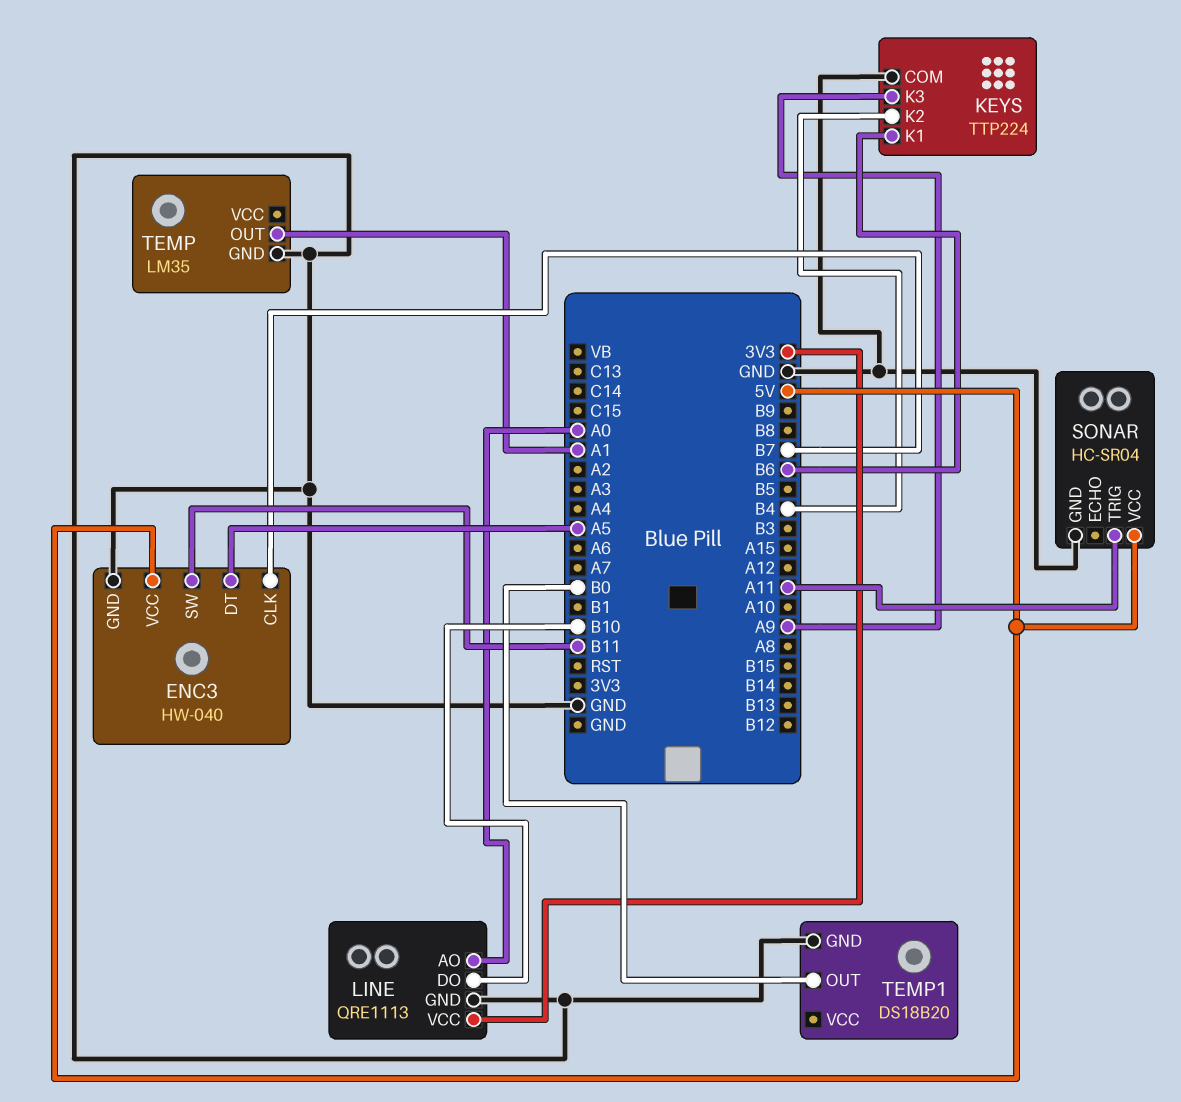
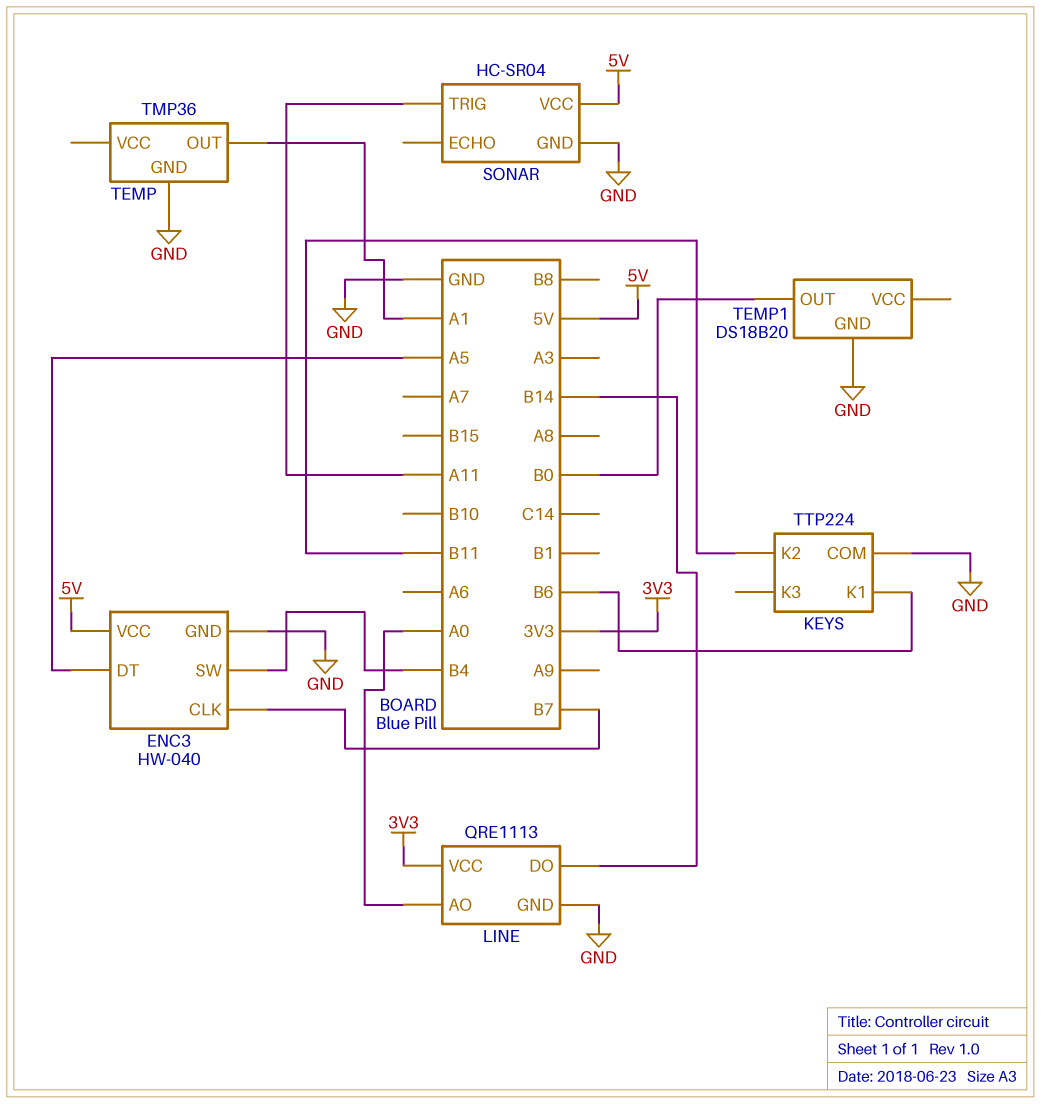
ENC3 pin SW: B11 -> B4
KEYS pin K2: B4 -> B11
KEYS pin K3: A9 -> none
LINE pin DO: B10 -> B14
TEMP: LM35 -> TMP36

